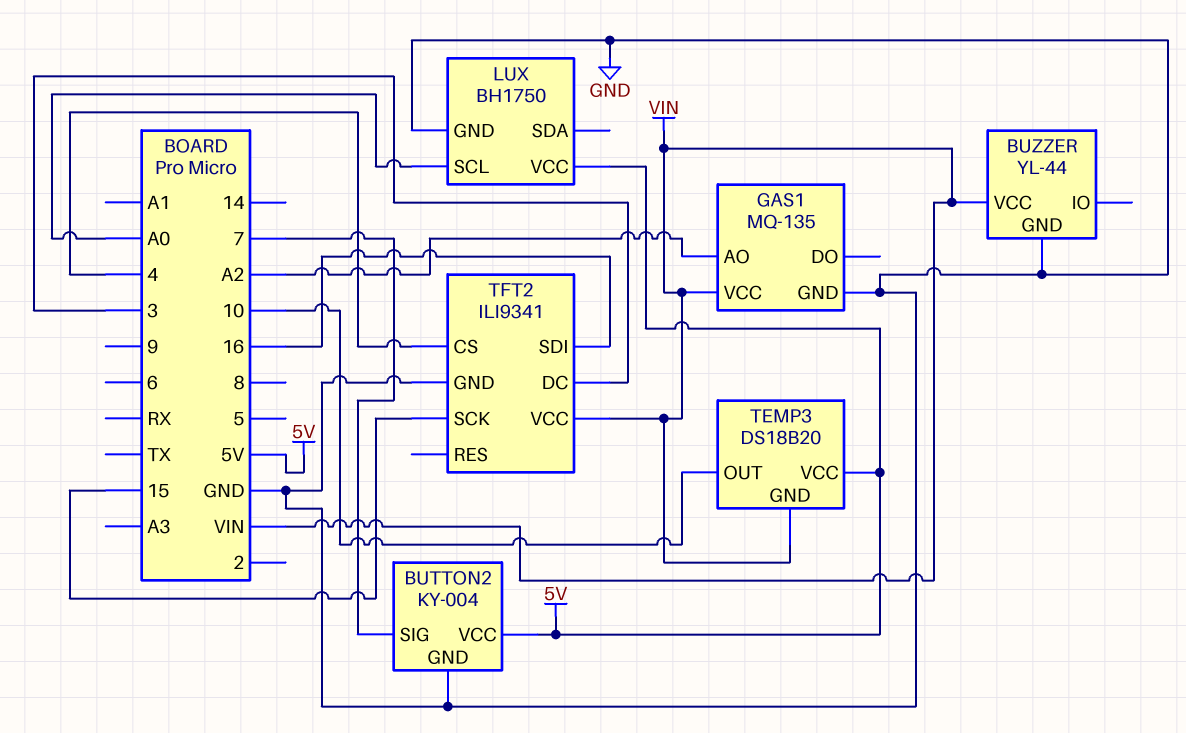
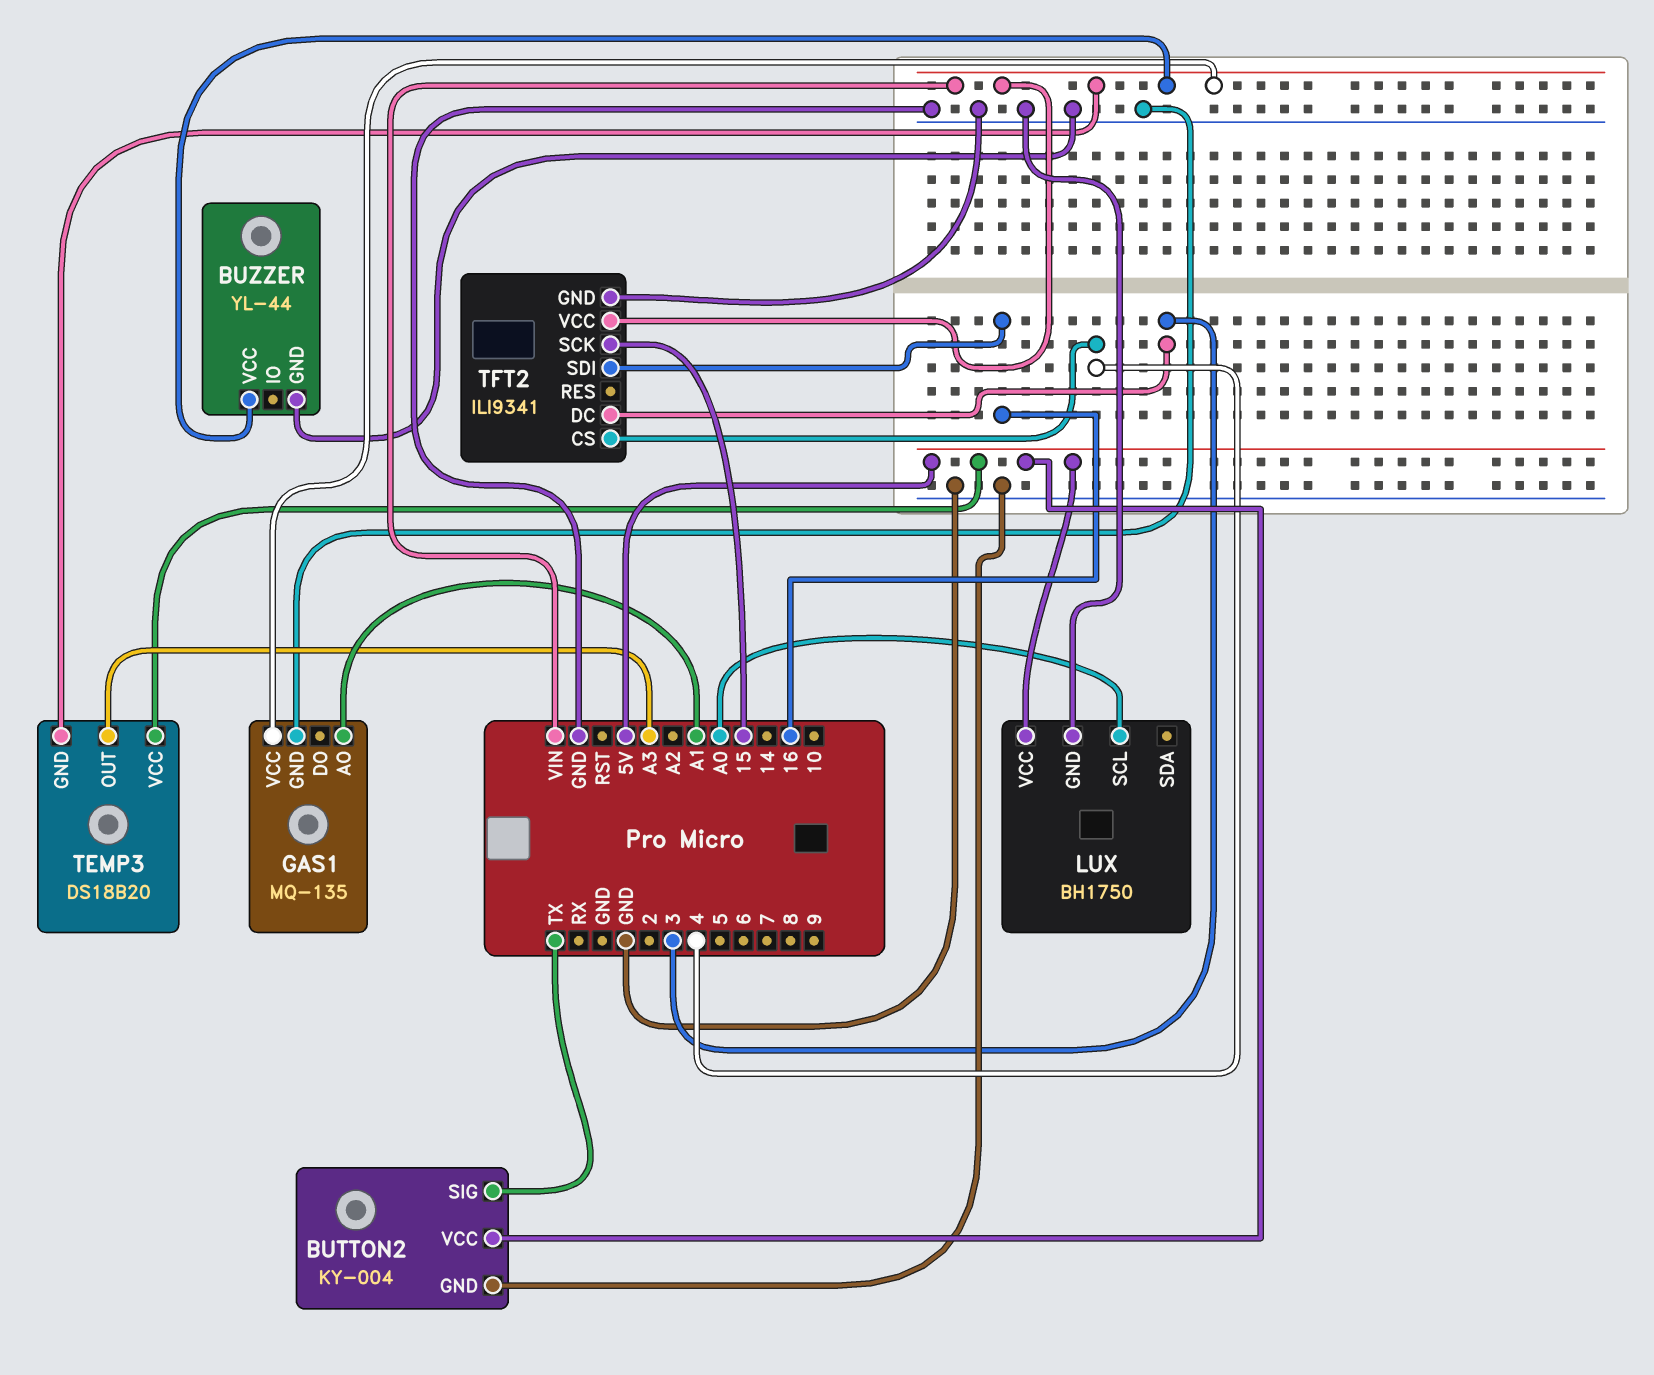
BUTTON2 pin SIG: 7 -> TX
GAS1 pin AO: A2 -> A1
TEMP3 pin OUT: 10 -> A3

